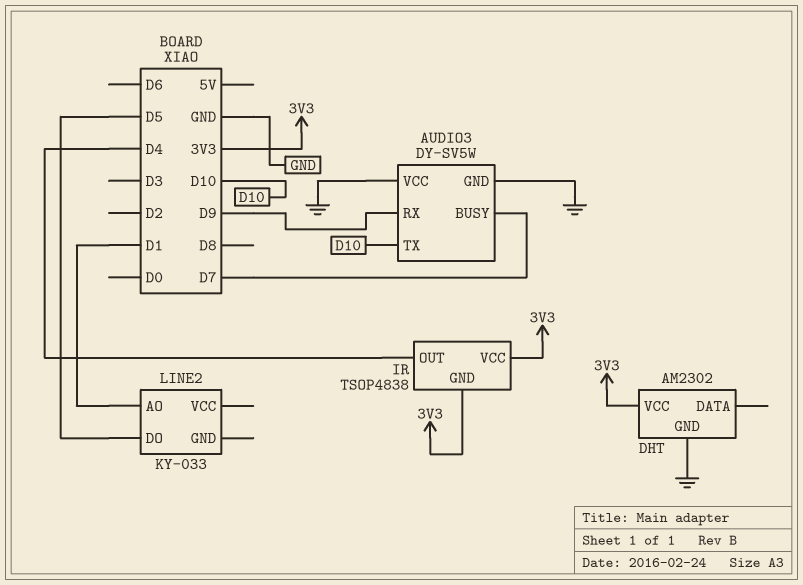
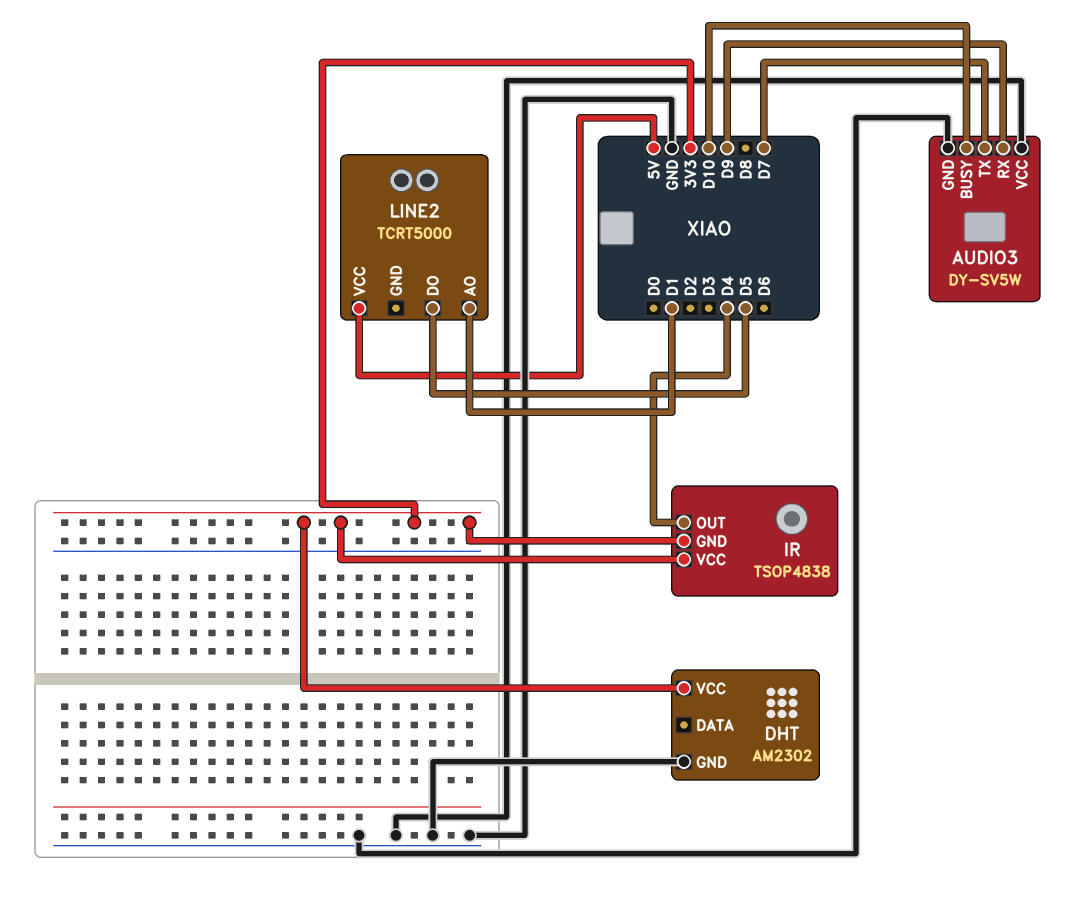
AUDIO3 pin BUSY: D7 -> D10
AUDIO3 pin TX: D10 -> D7
LINE2: KY-033 -> TCRT5000
LINE2 pin VCC: none -> 5V

